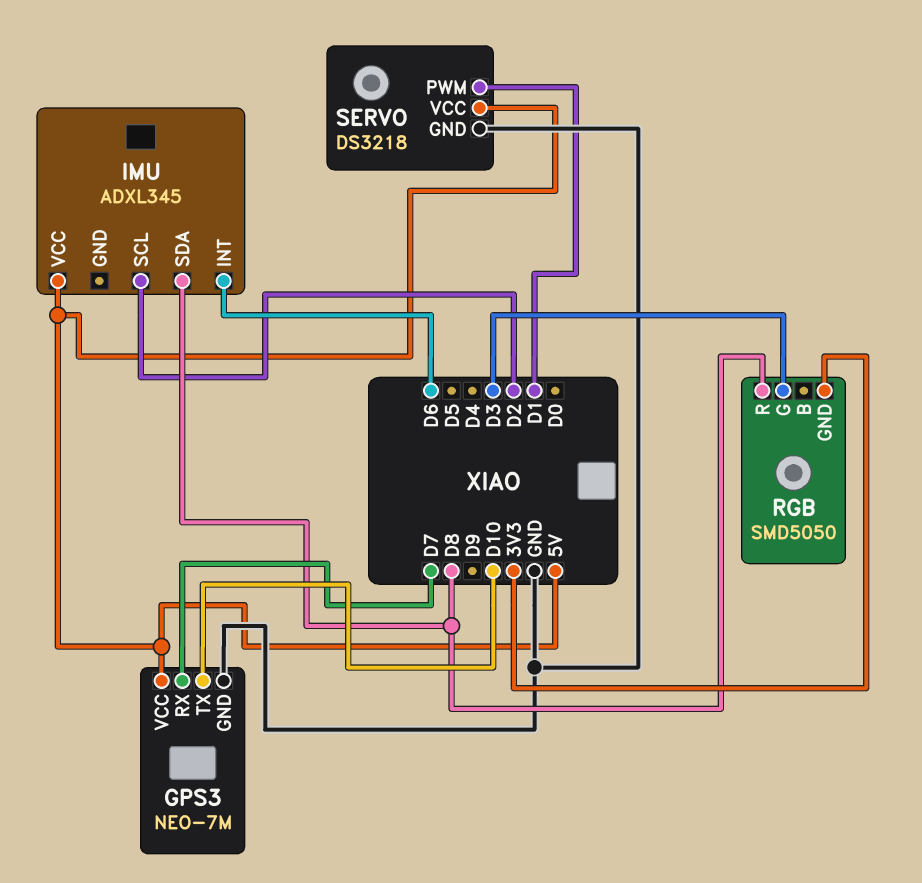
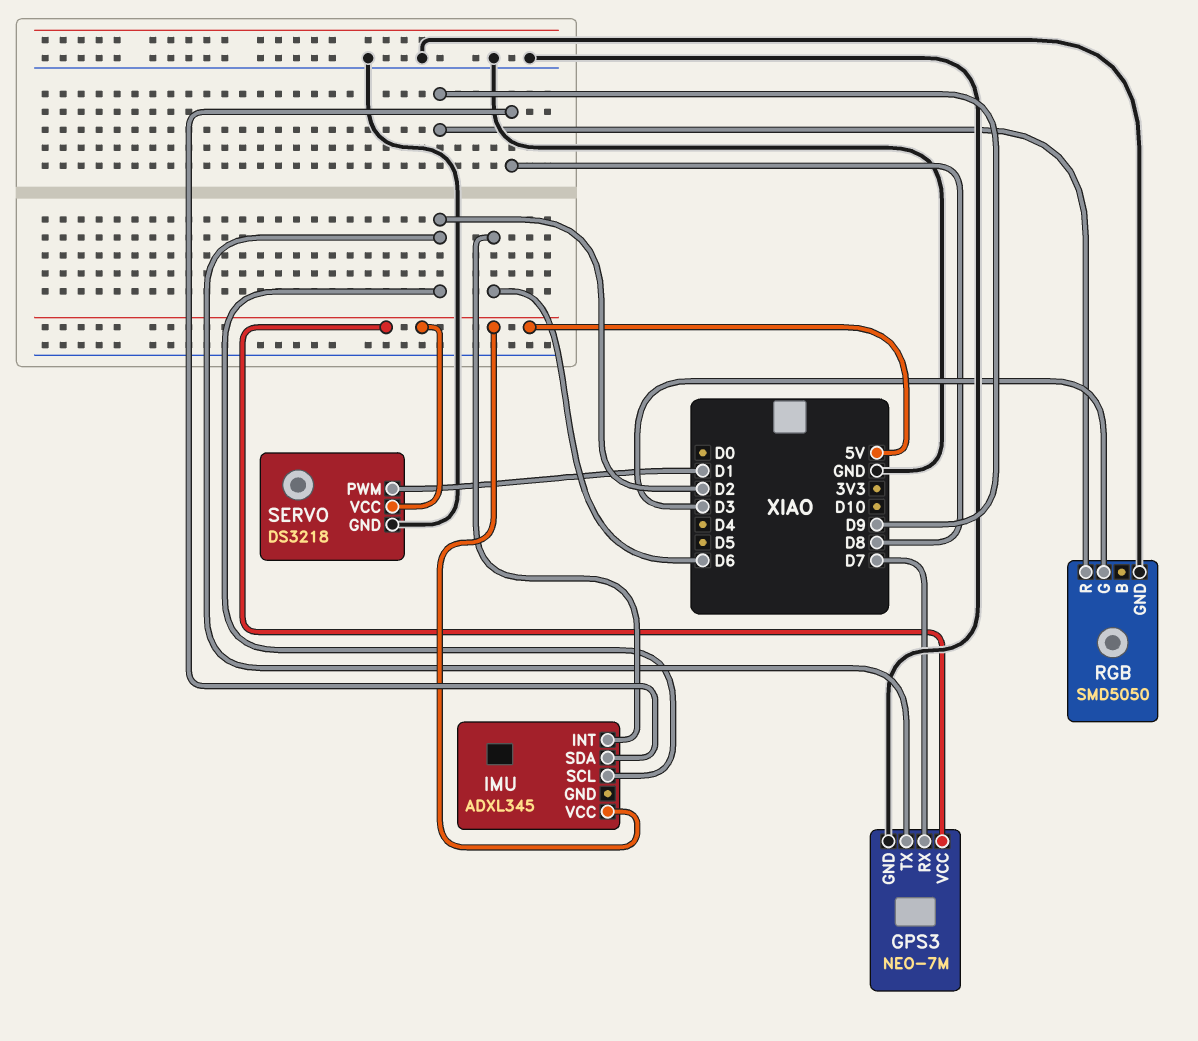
GPS3 pin TX: D10 -> D2
RGB pin GND: 3V3 -> GND
RGB pin R: D8 -> D9

